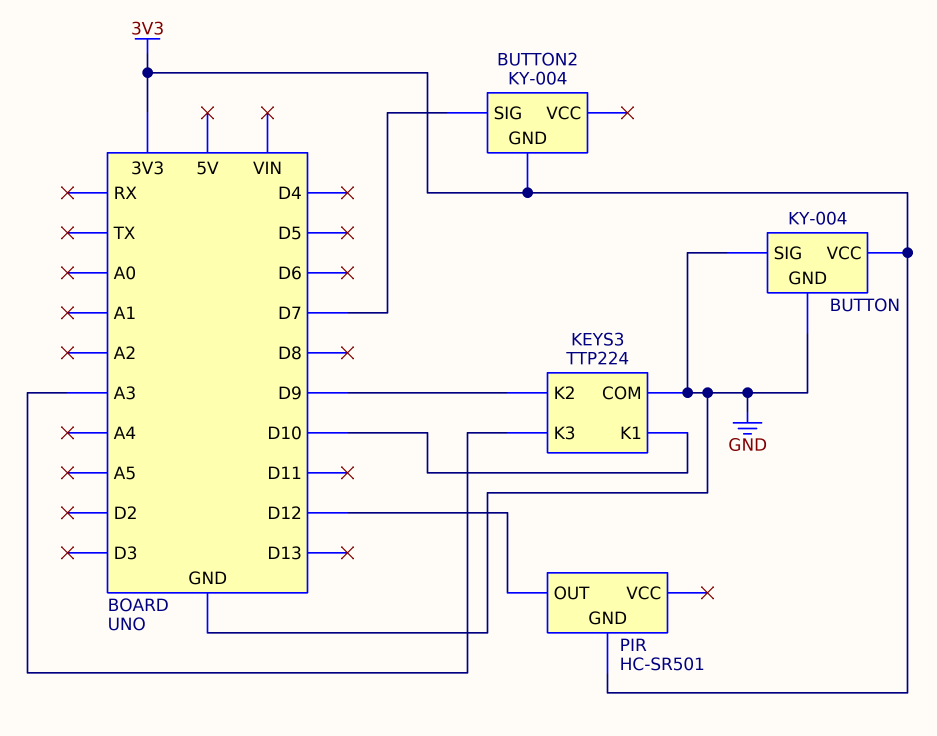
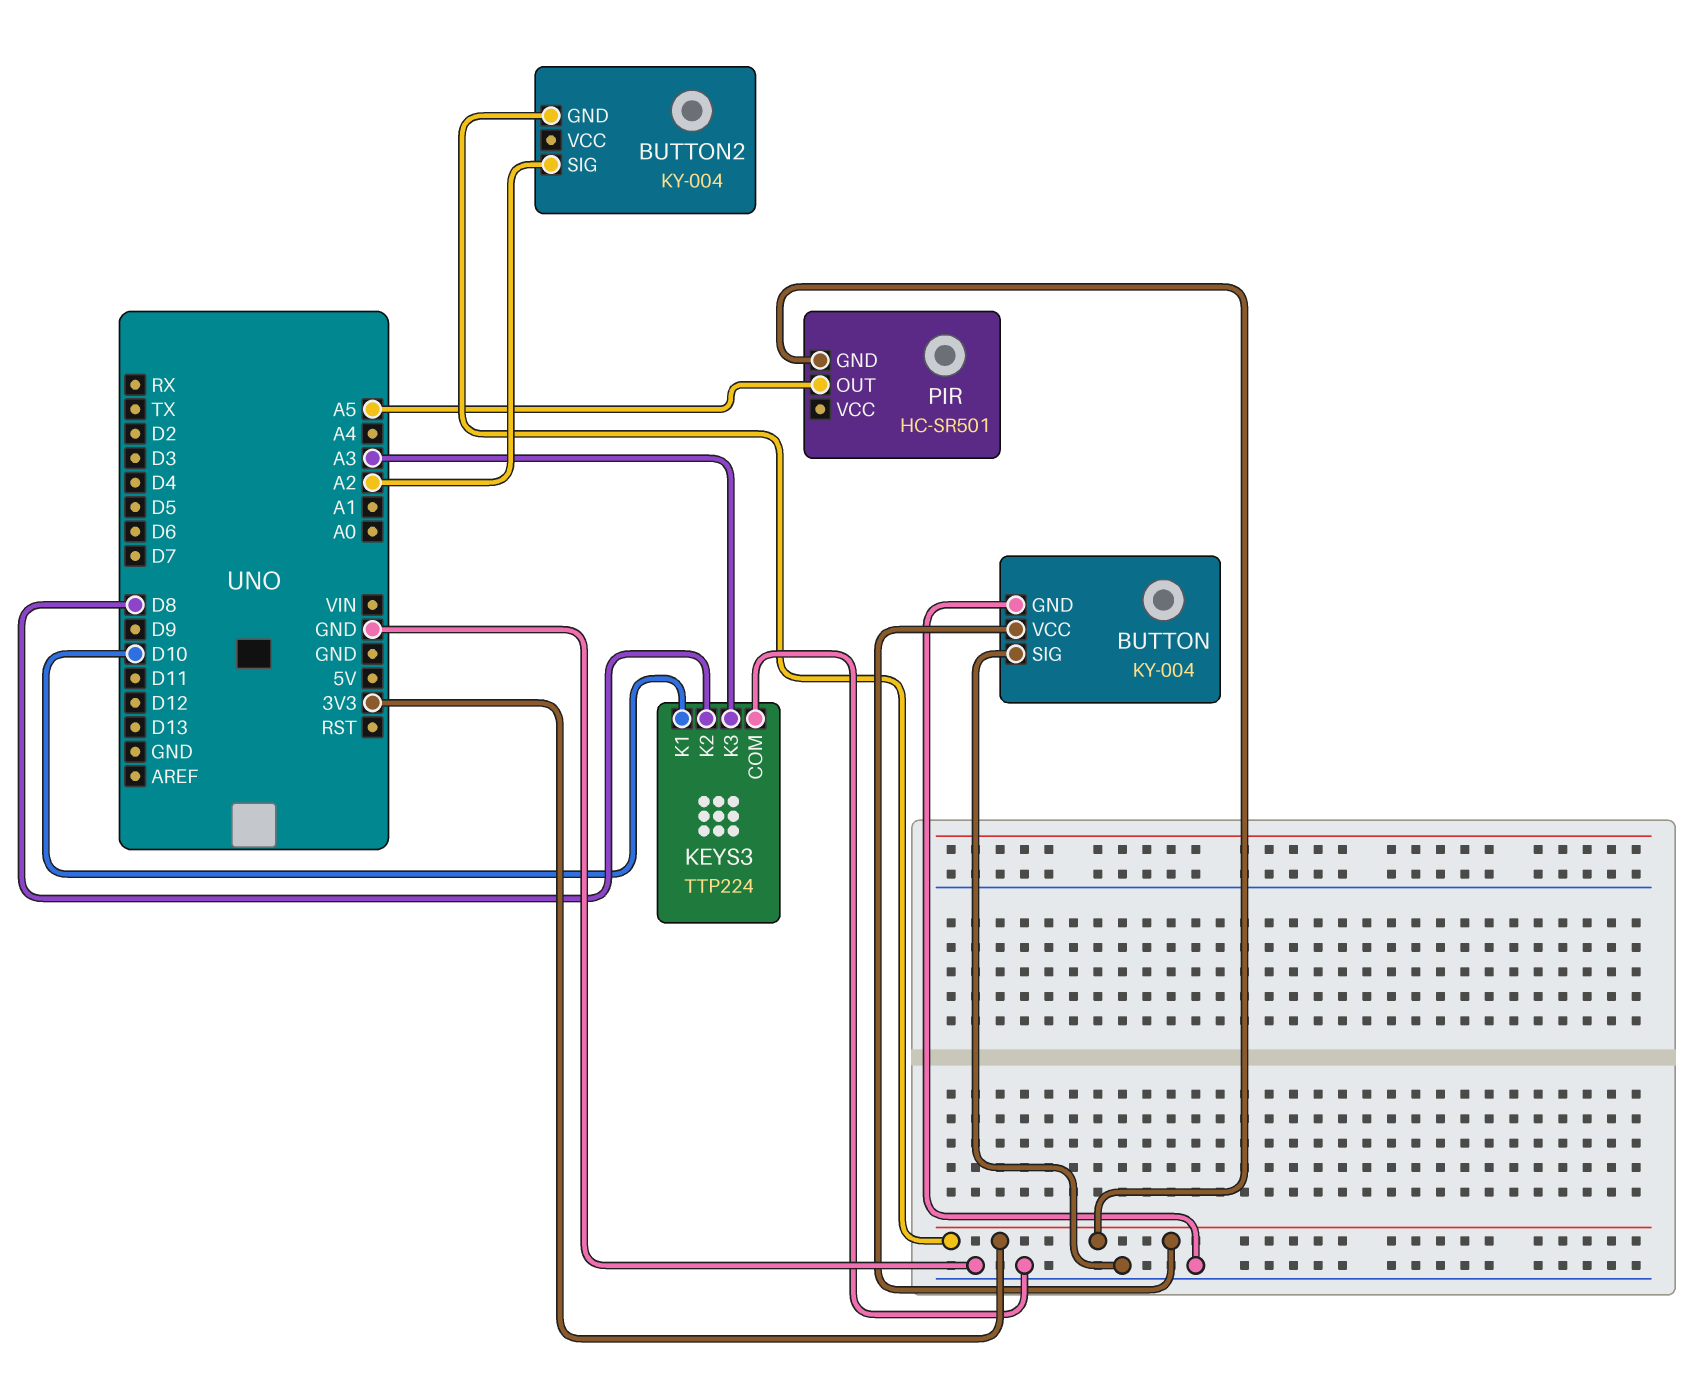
BUTTON2 pin SIG: D7 -> A2
KEYS3 pin K2: D9 -> D8
PIR pin OUT: D12 -> A5

